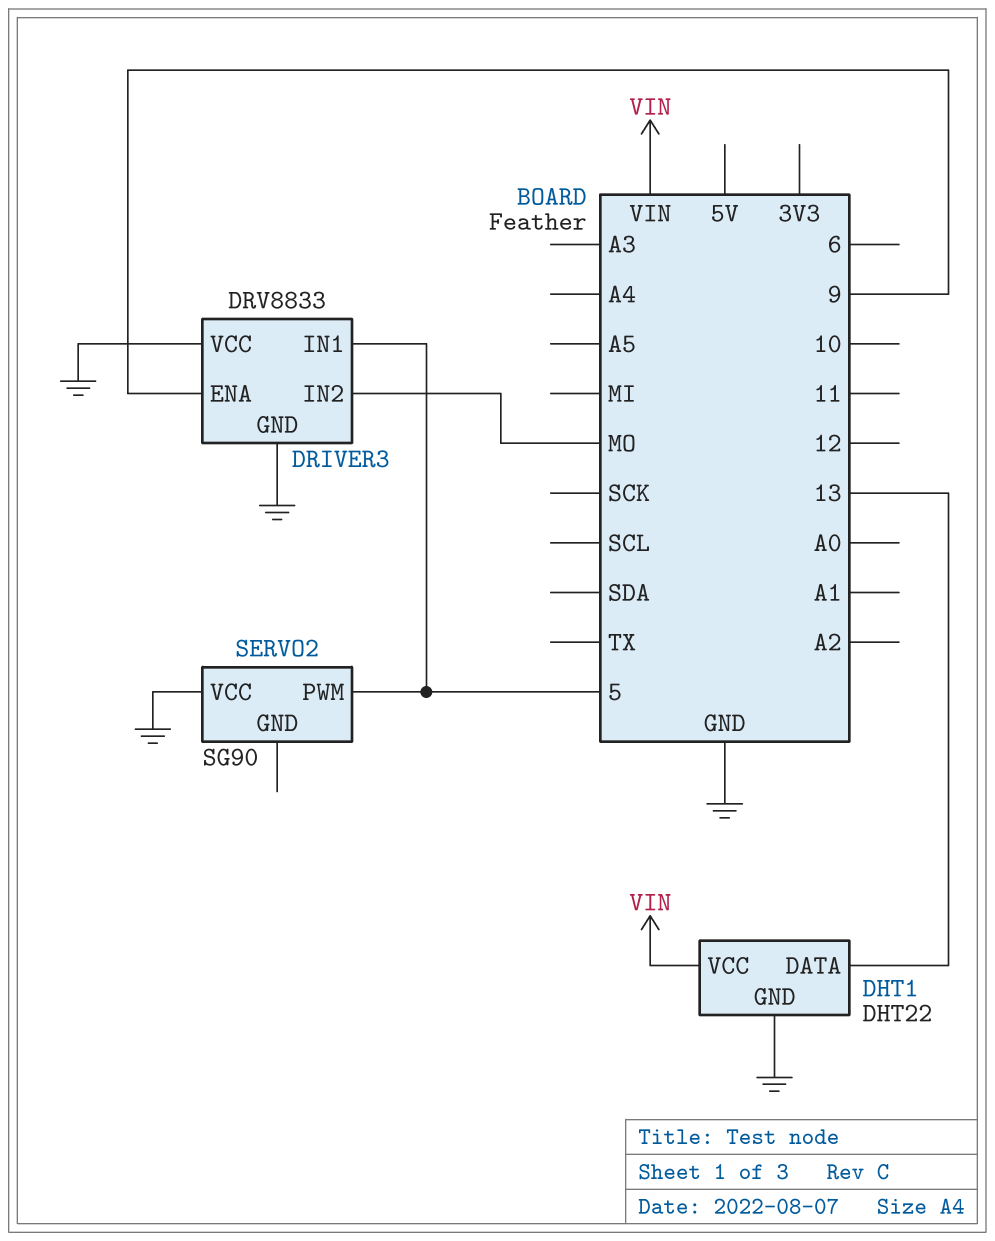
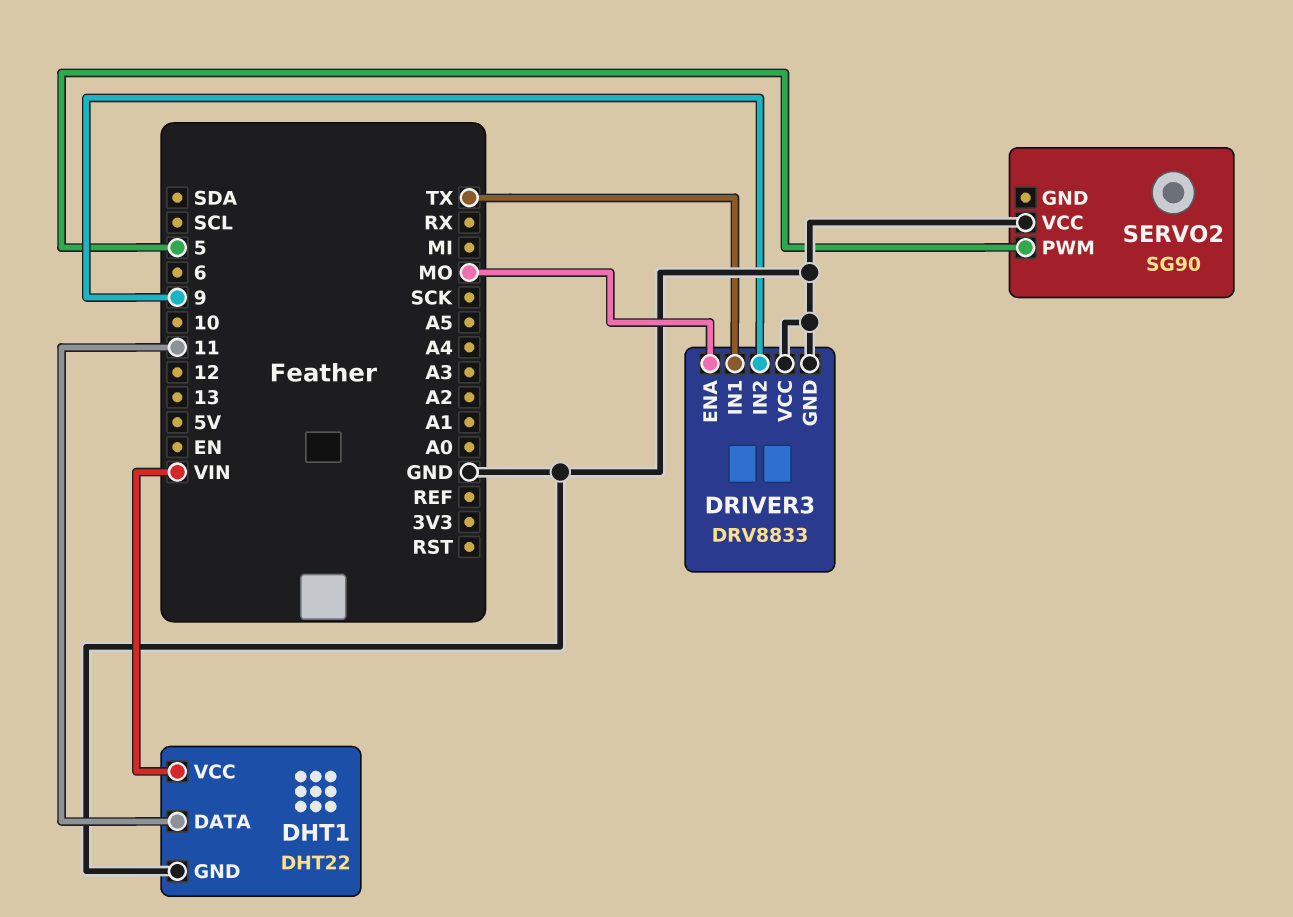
DHT1 pin DATA: 13 -> 11
DRIVER3 pin ENA: 9 -> MO
DRIVER3 pin IN1: 5 -> TX
DRIVER3 pin IN2: MO -> 9

